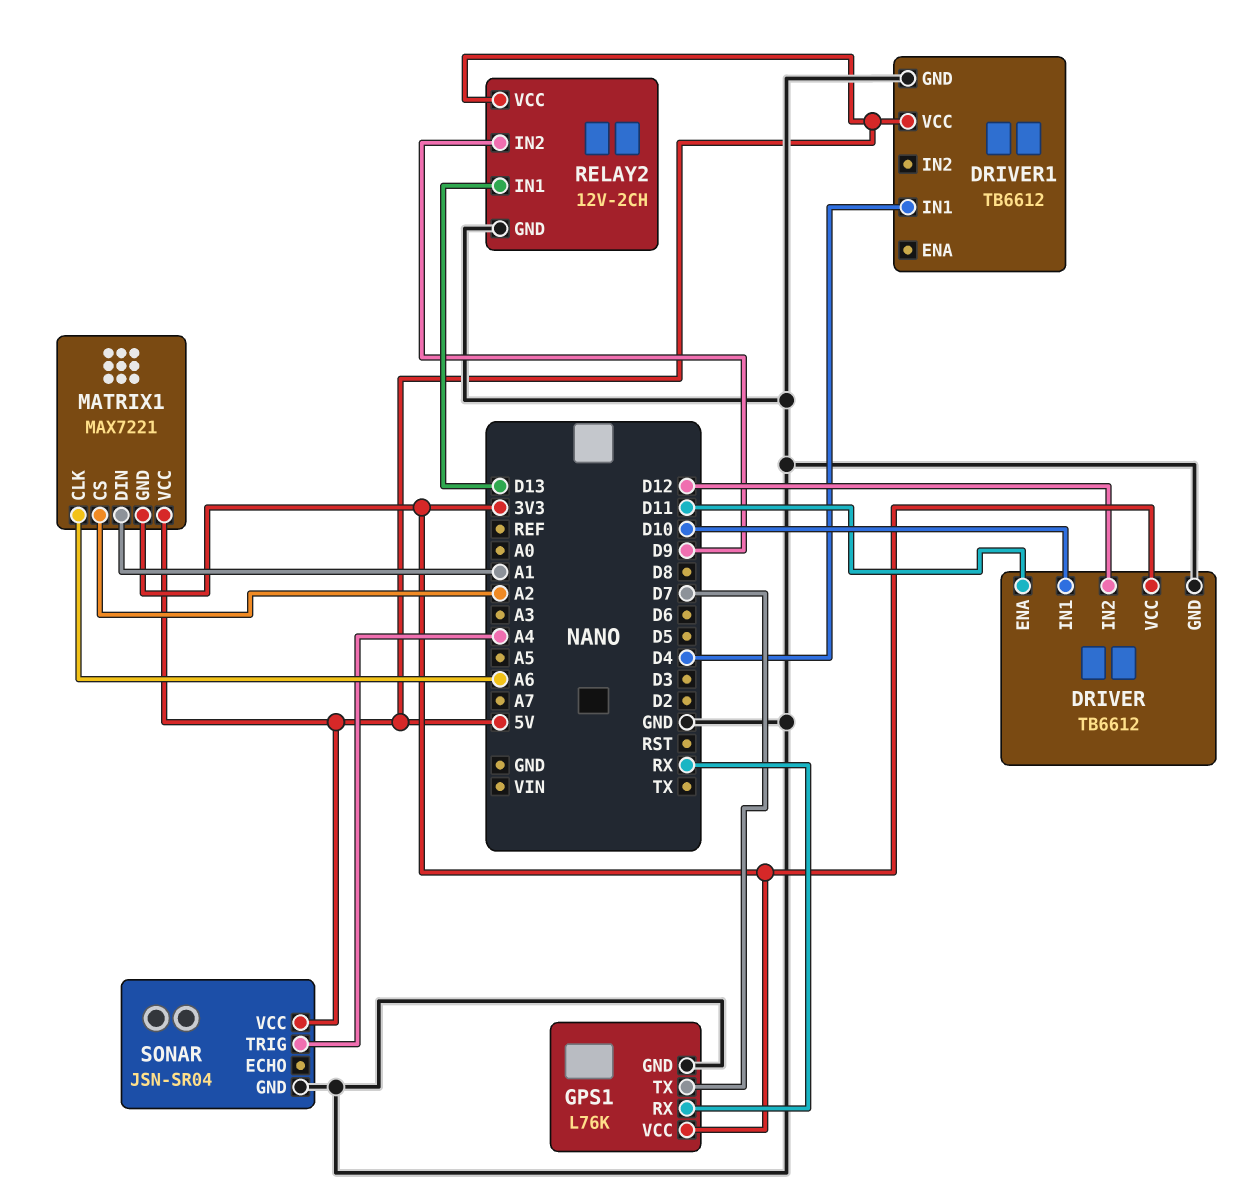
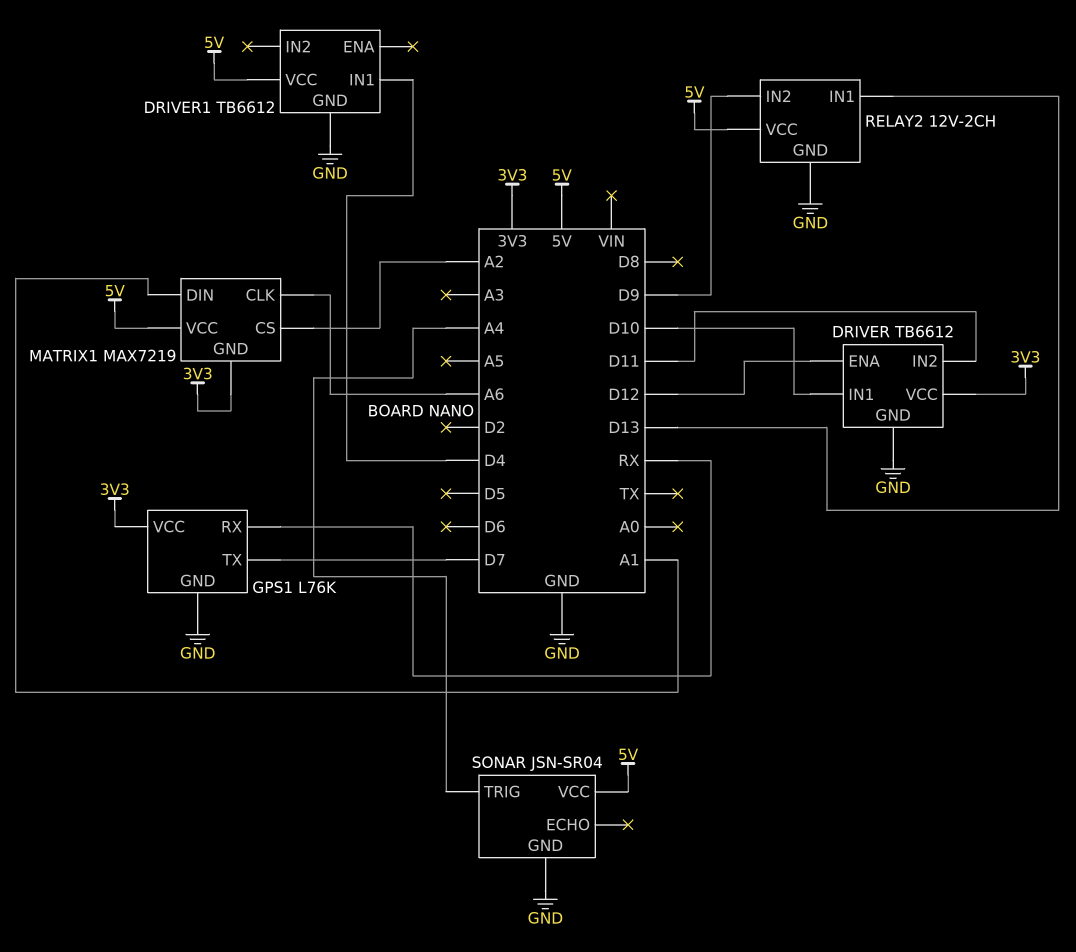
DRIVER pin ENA: D11 -> D12
DRIVER pin IN2: D12 -> D11
MATRIX1: MAX7221 -> MAX7219

